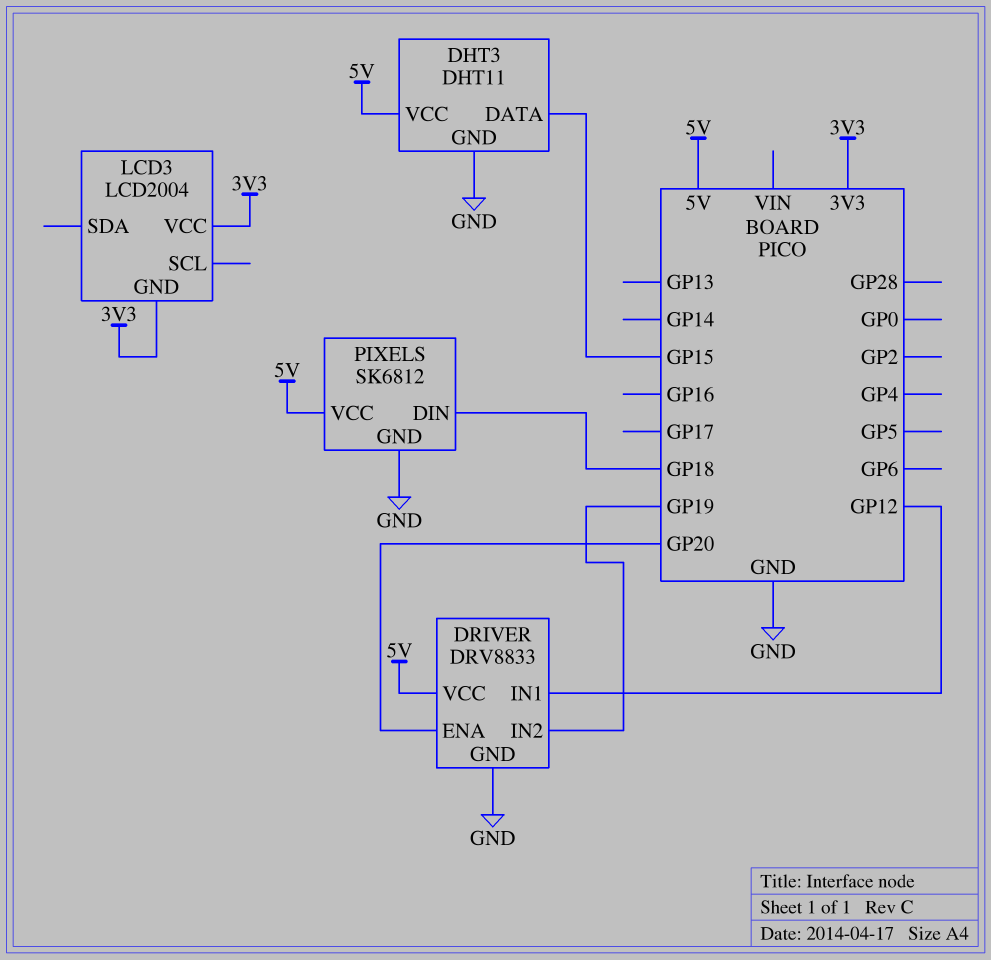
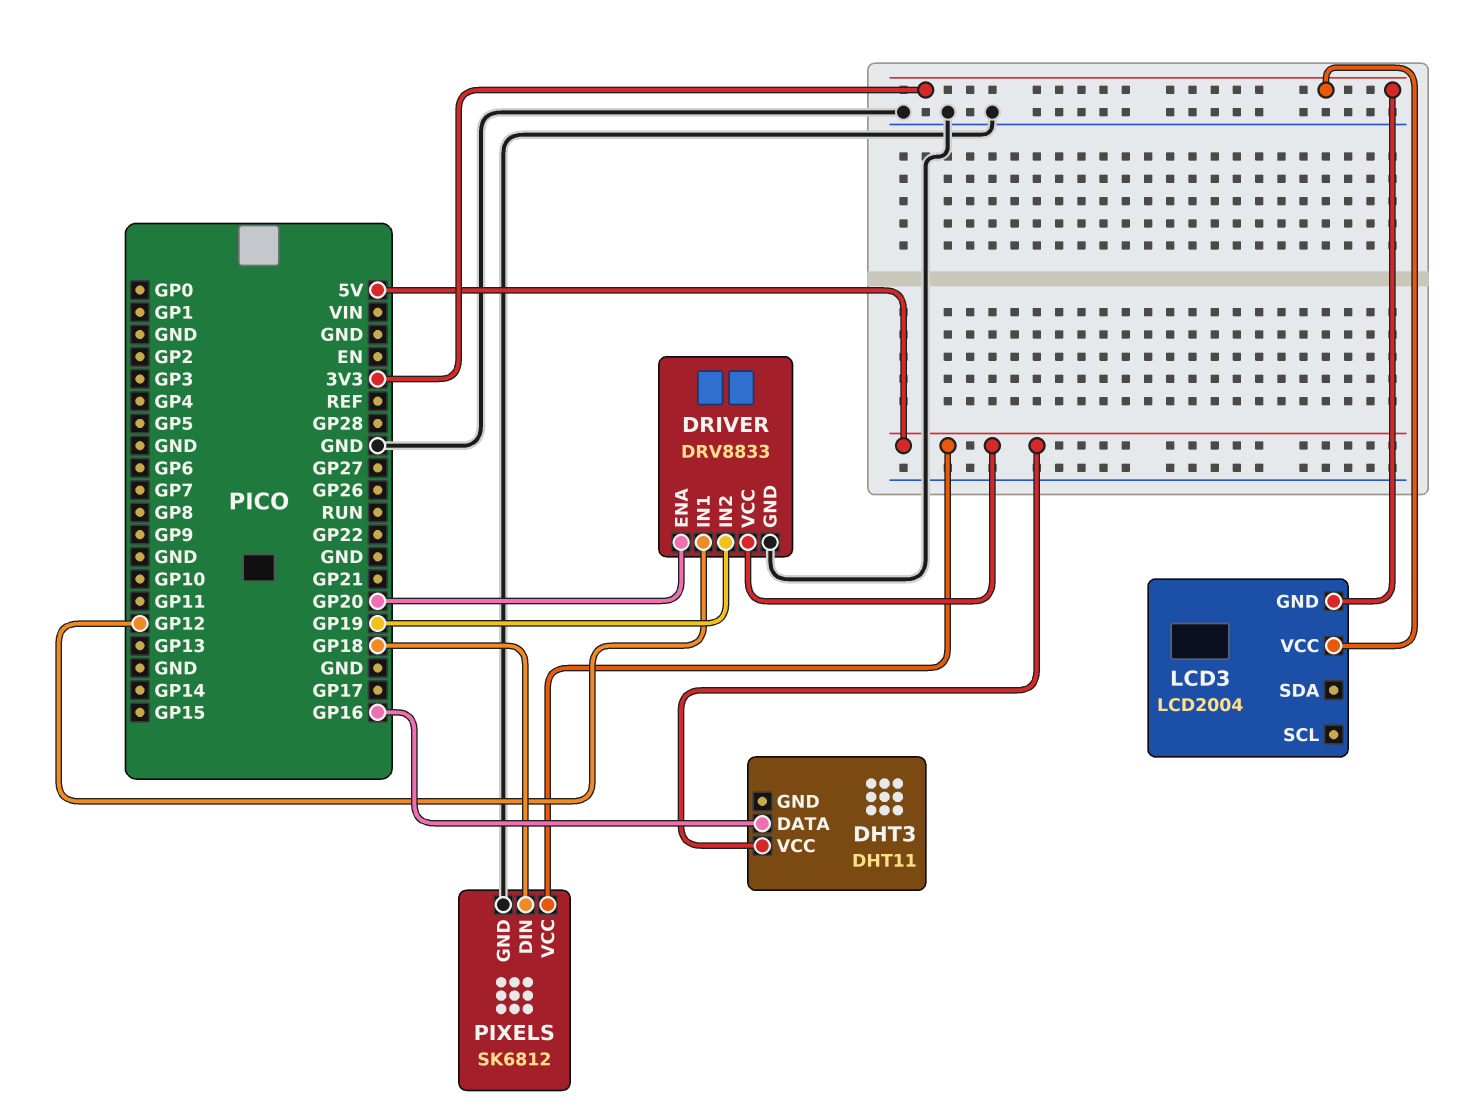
DHT3 pin DATA: GP15 -> GP16
DHT3 pin GND: GND -> none

